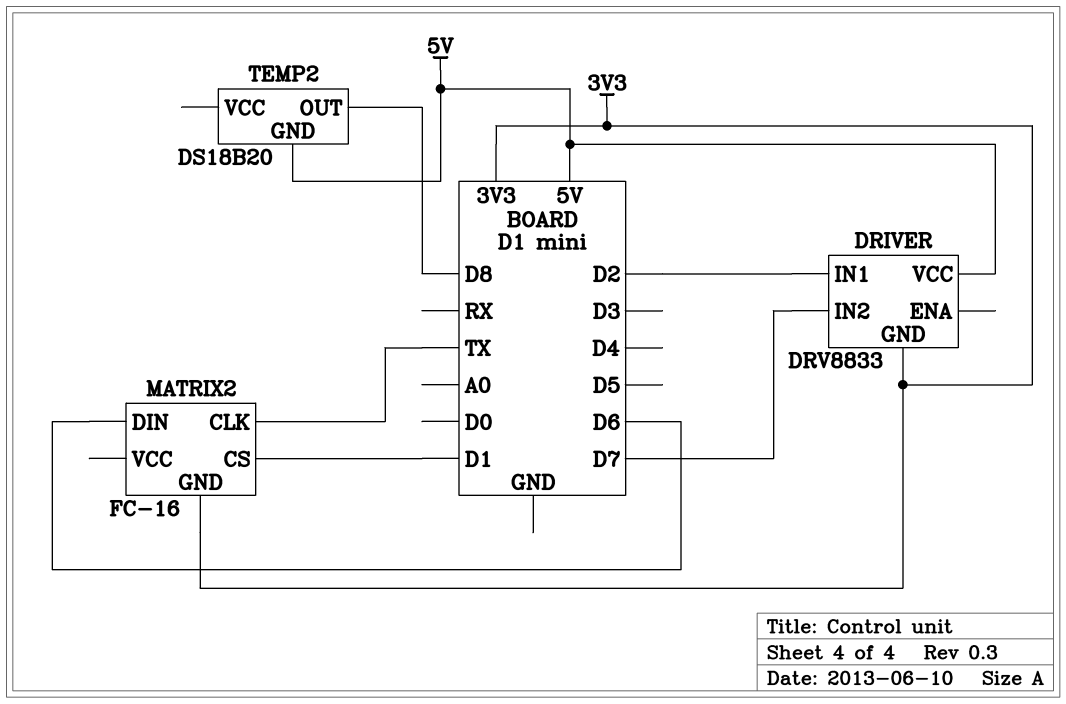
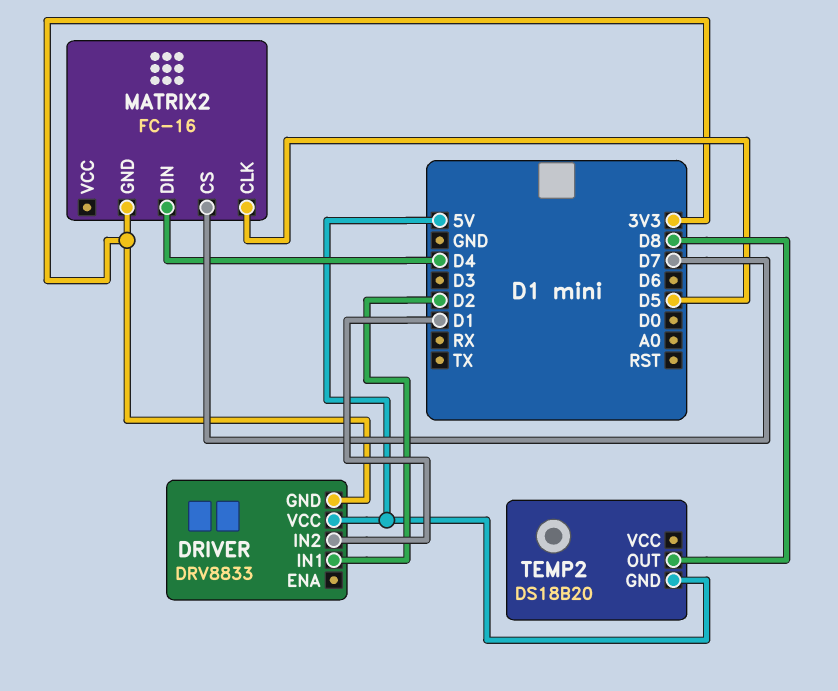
DRIVER pin IN2: D7 -> D1
MATRIX2 pin CLK: TX -> D5
MATRIX2 pin CS: D1 -> D7
MATRIX2 pin DIN: D6 -> D4

